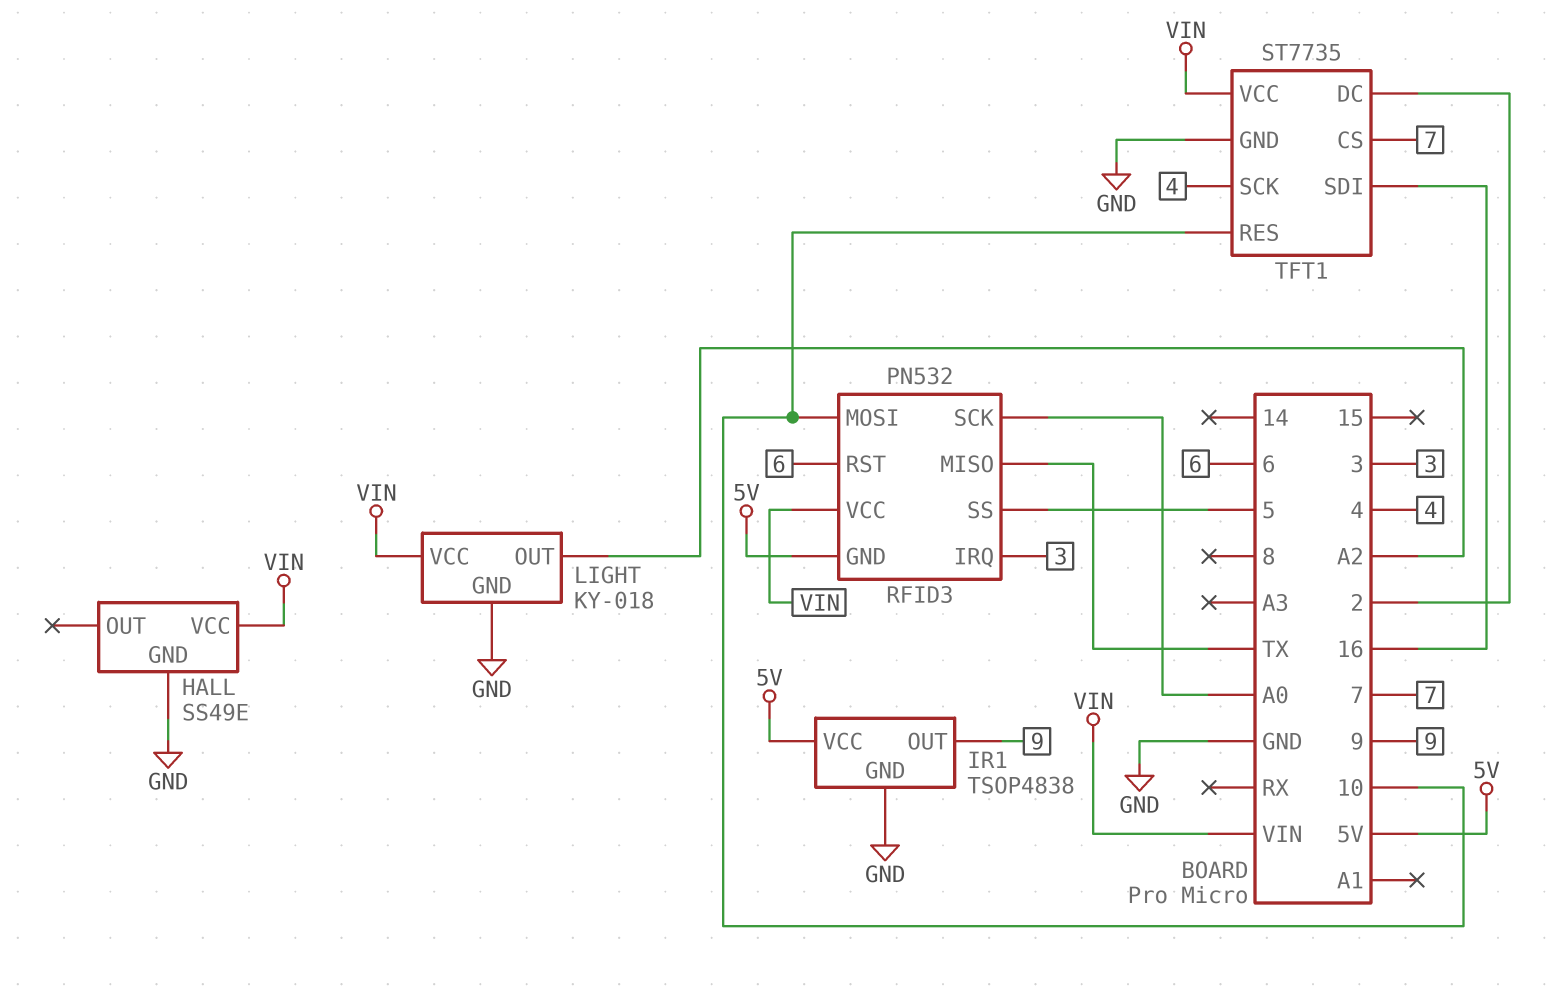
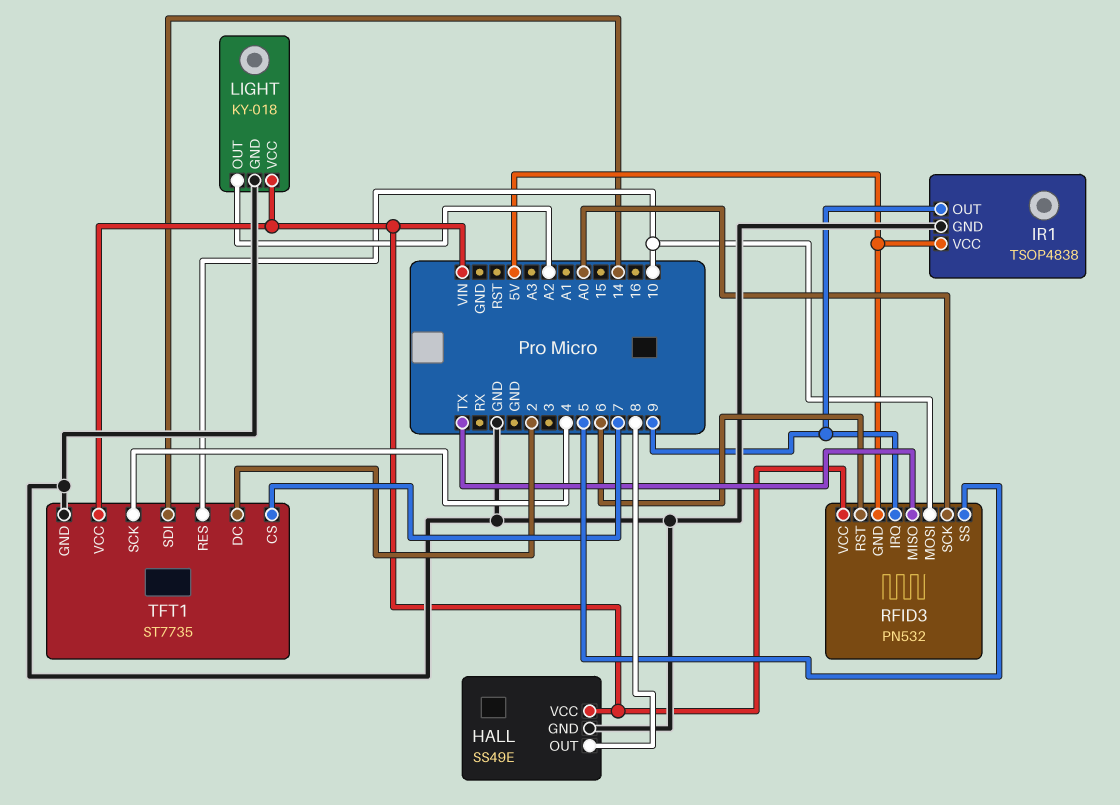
HALL pin OUT: none -> 8
RFID3 pin IRQ: 3 -> 9
TFT1 pin SDI: 16 -> 14

